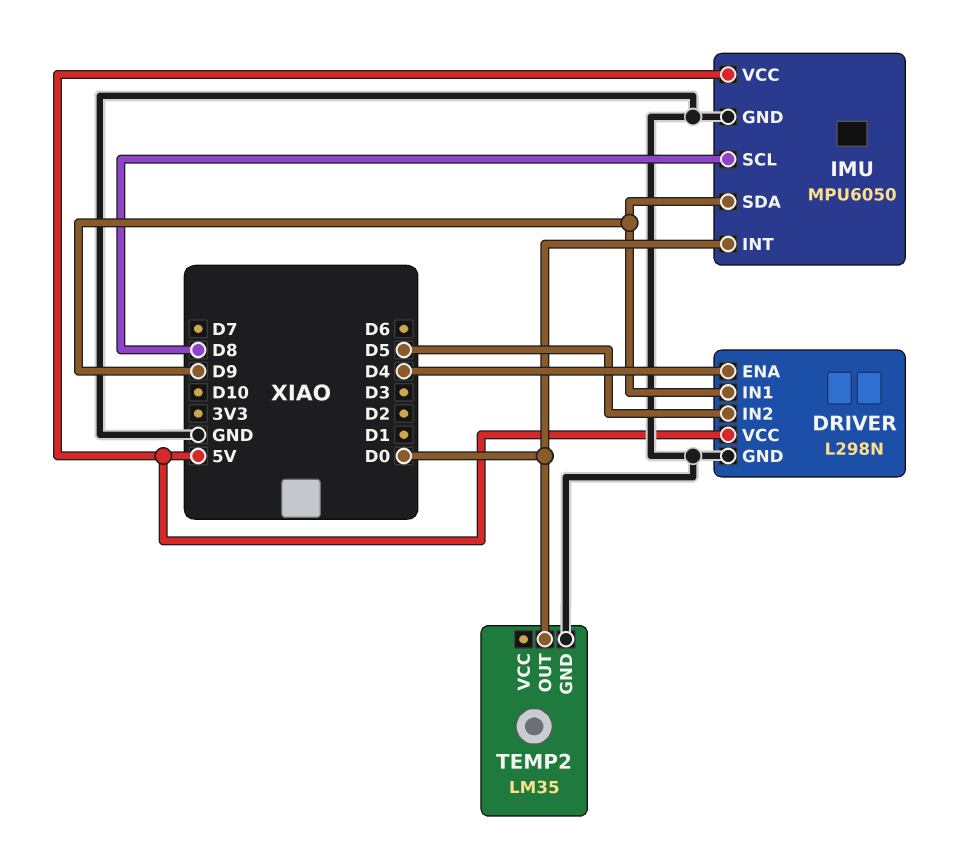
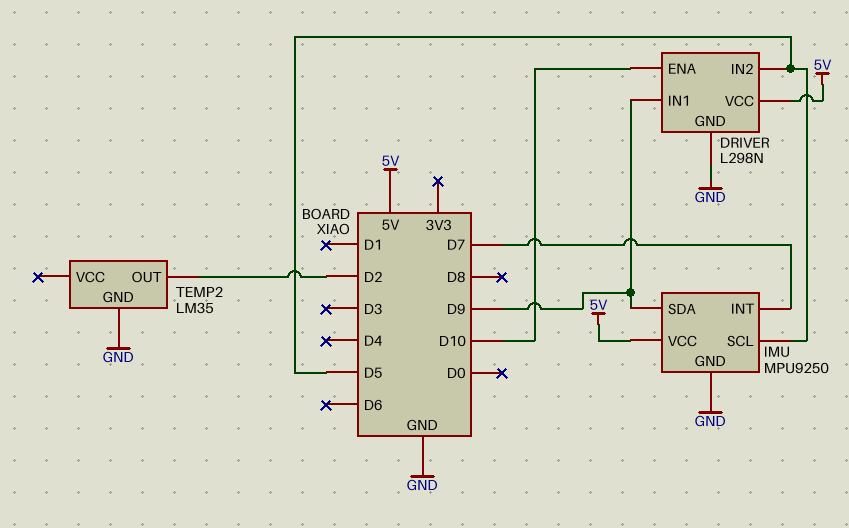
DRIVER pin ENA: D4 -> D10
IMU: MPU6050 -> MPU9250
IMU pin INT: D0 -> D7
IMU pin SCL: D8 -> D5
TEMP2 pin OUT: D0 -> D2

